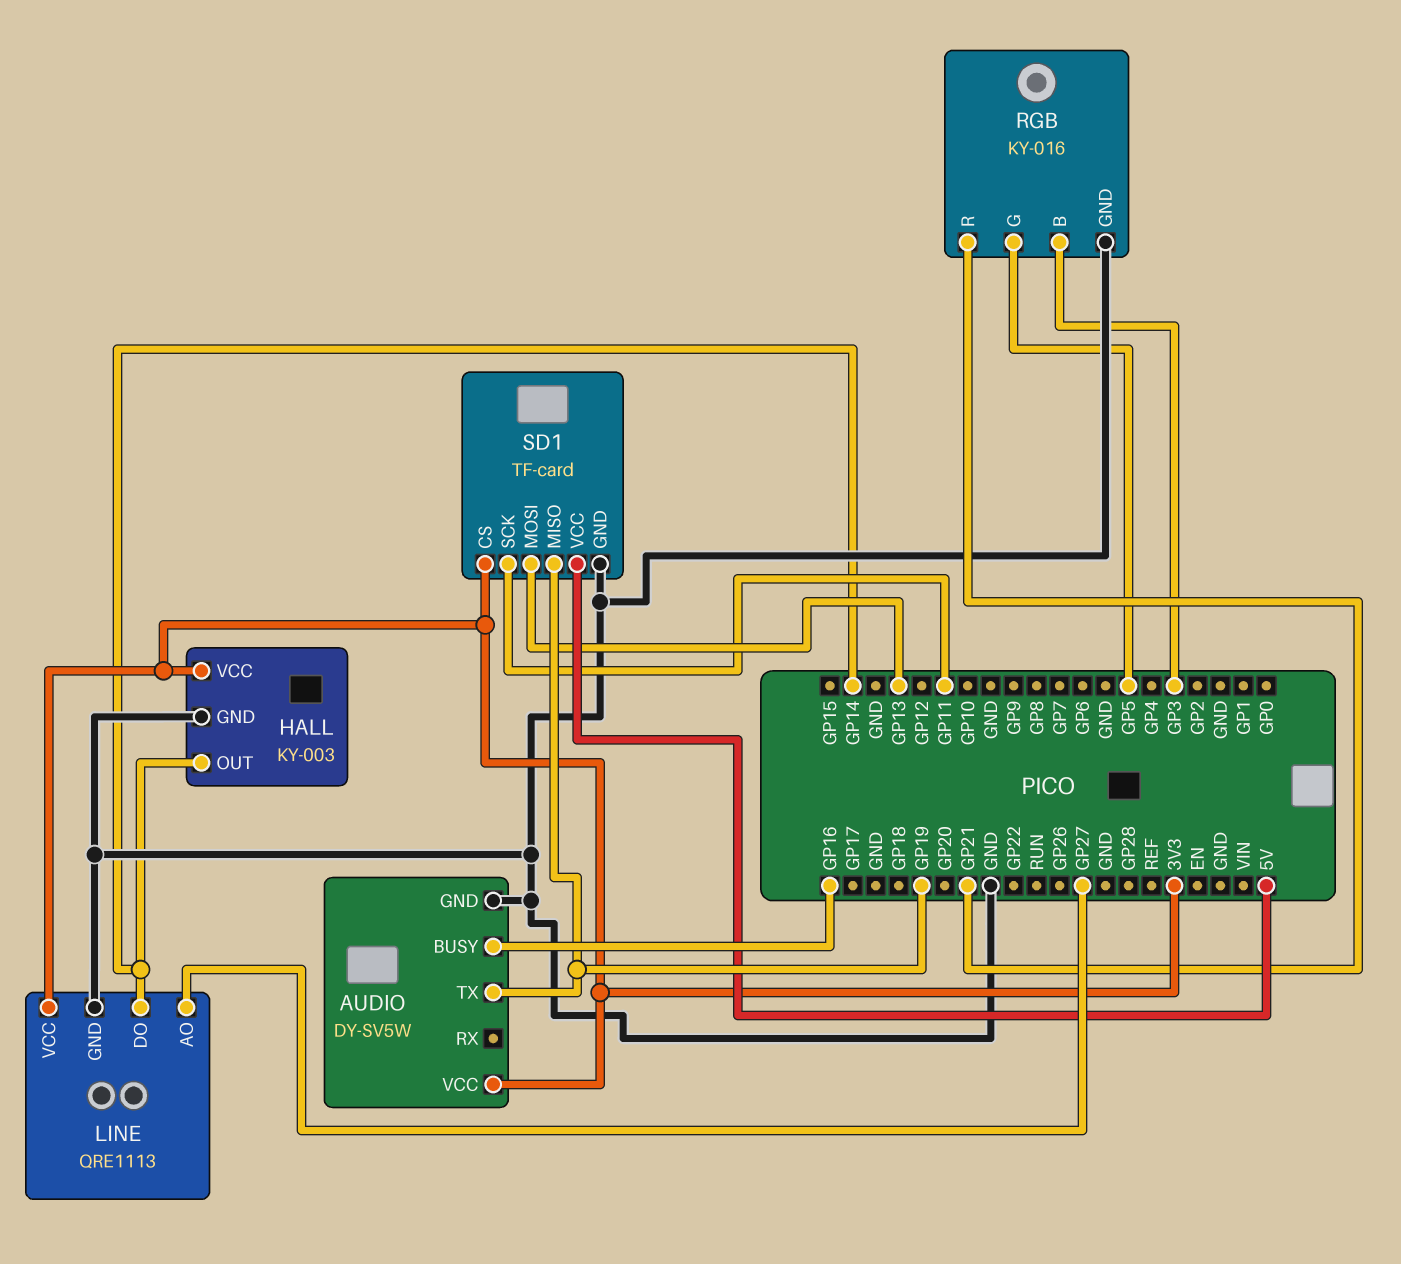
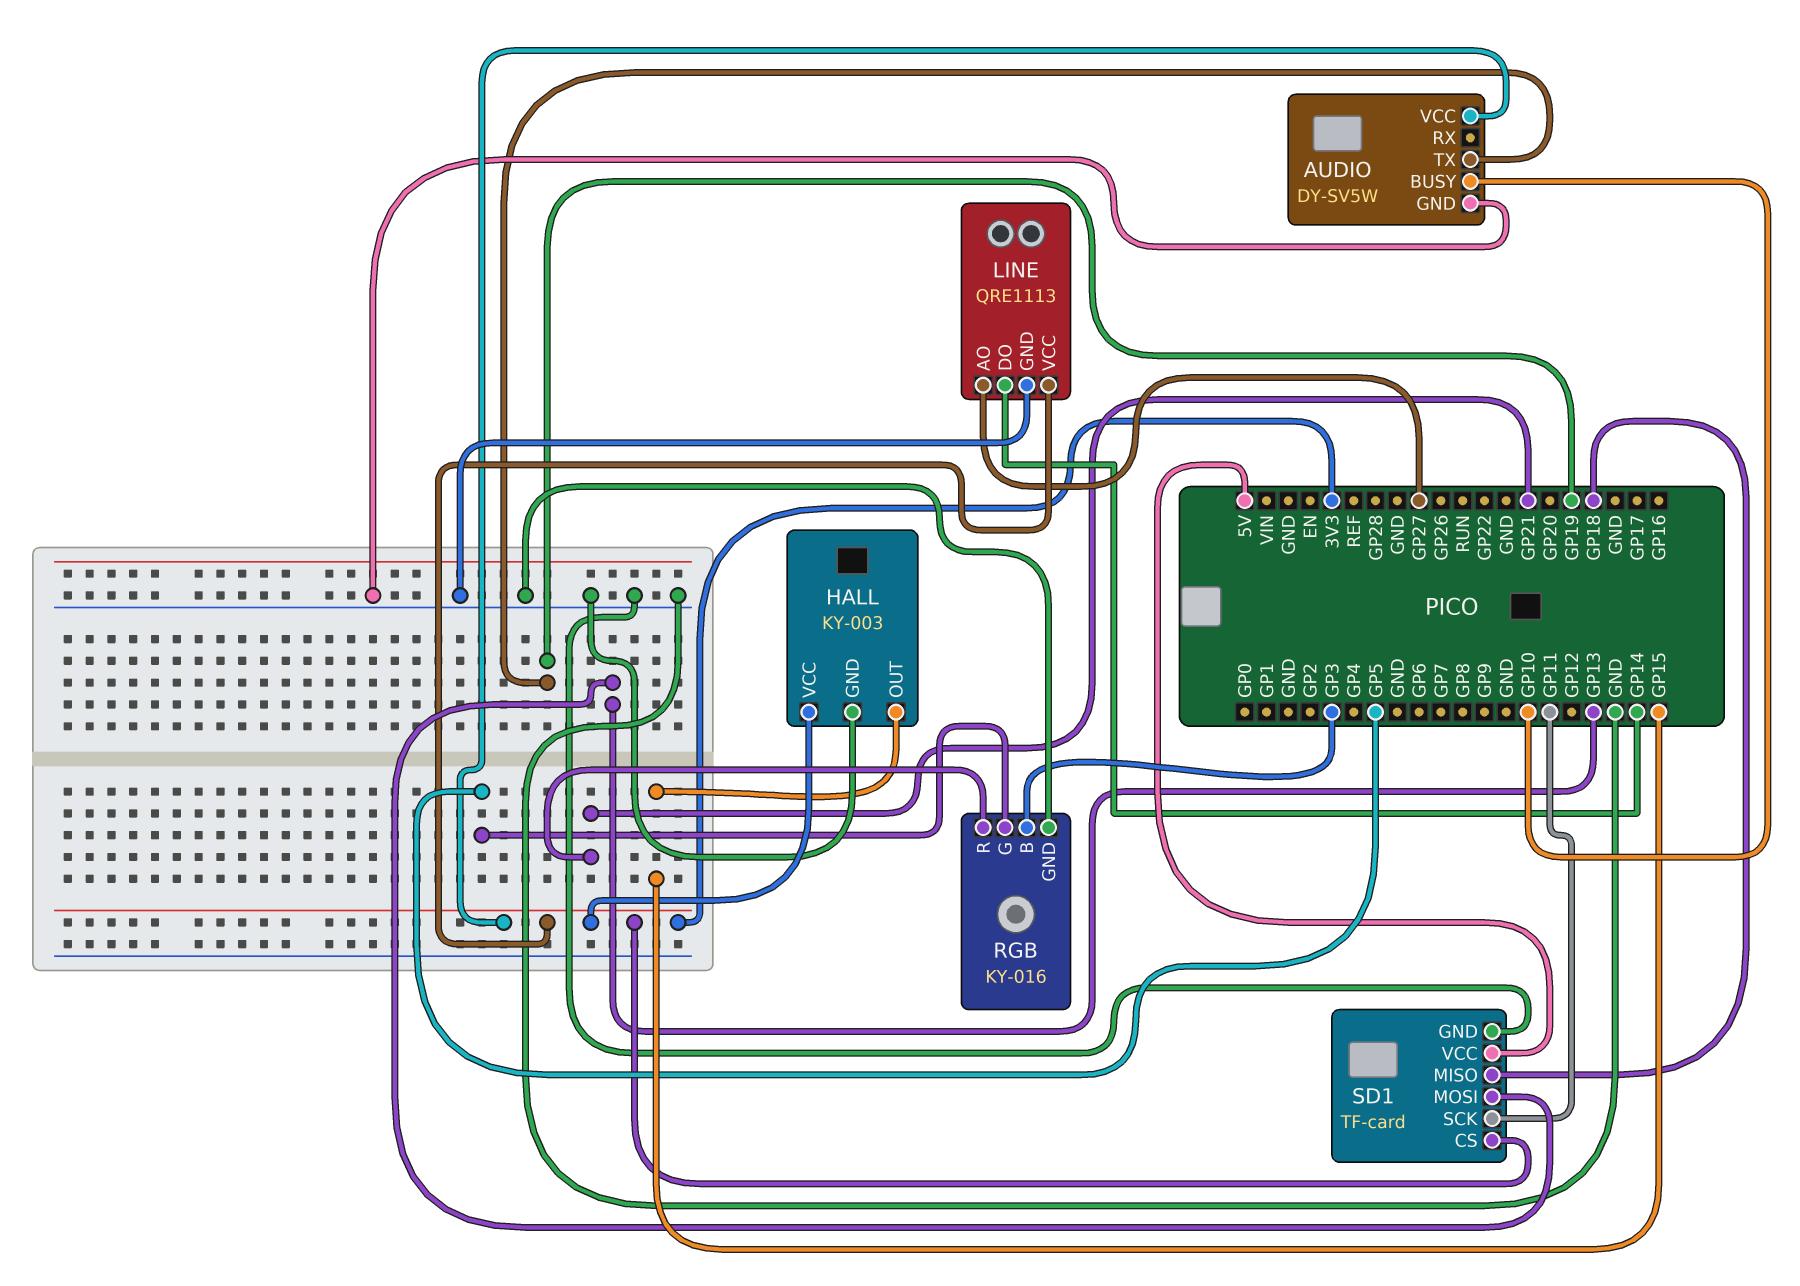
AUDIO pin BUSY: GP16 -> GP10
HALL pin OUT: GP14 -> GP15
SD1 pin MISO: GP19 -> GP18

